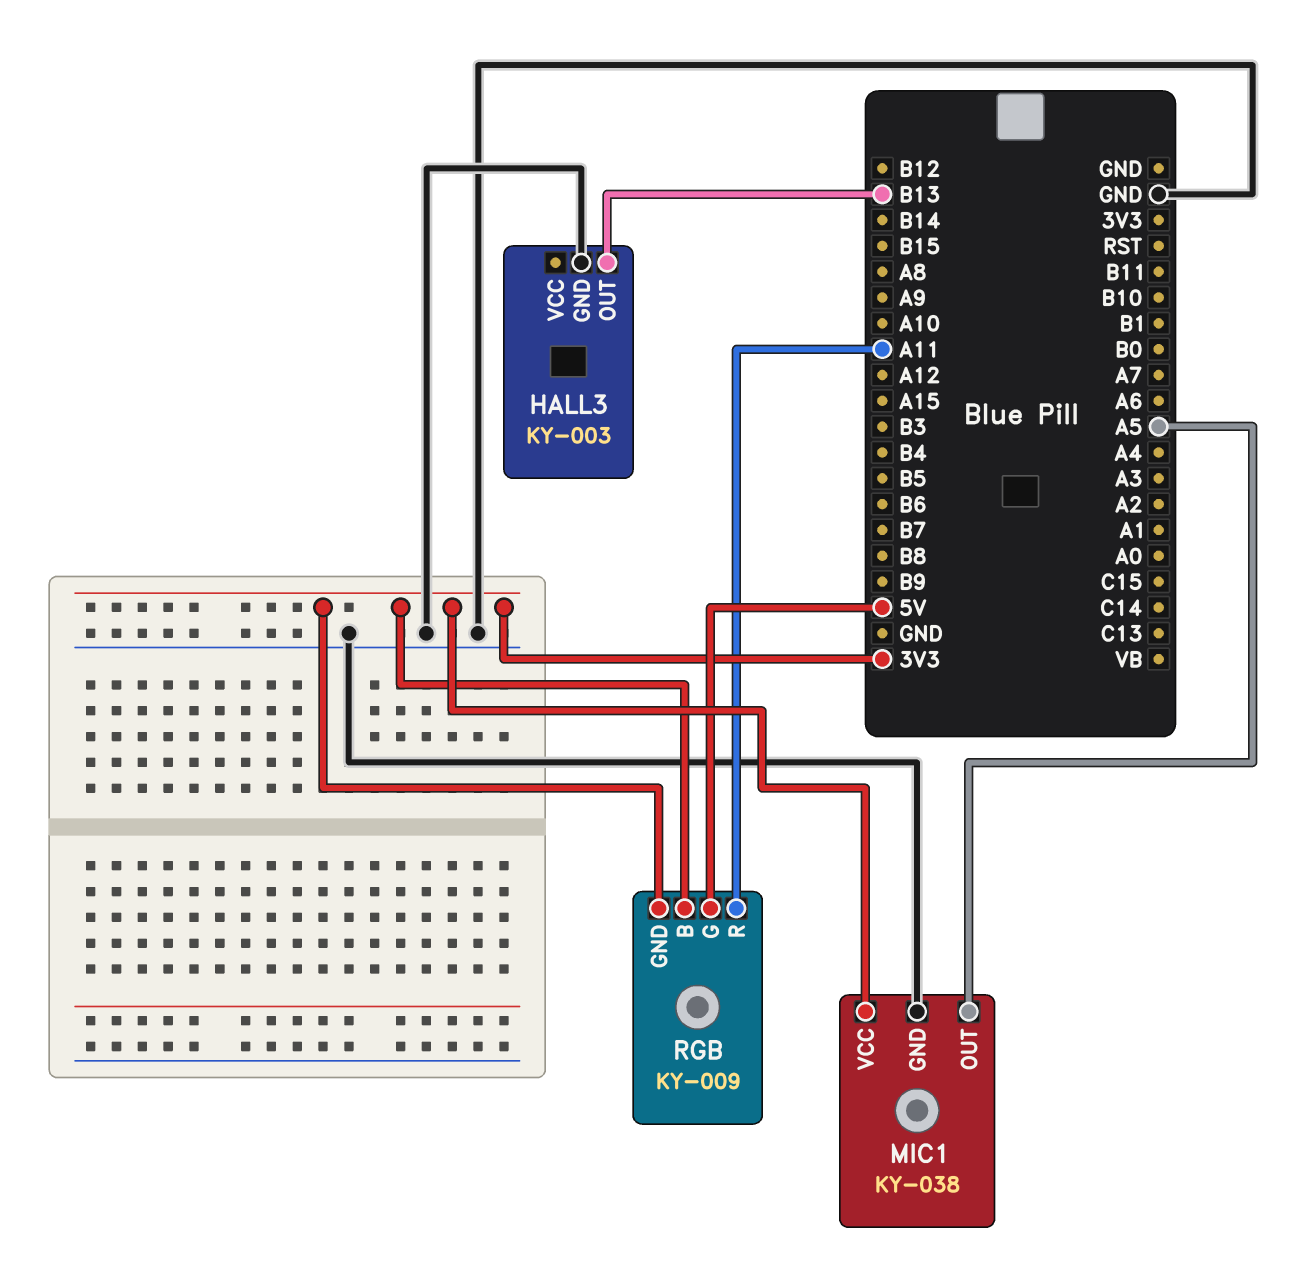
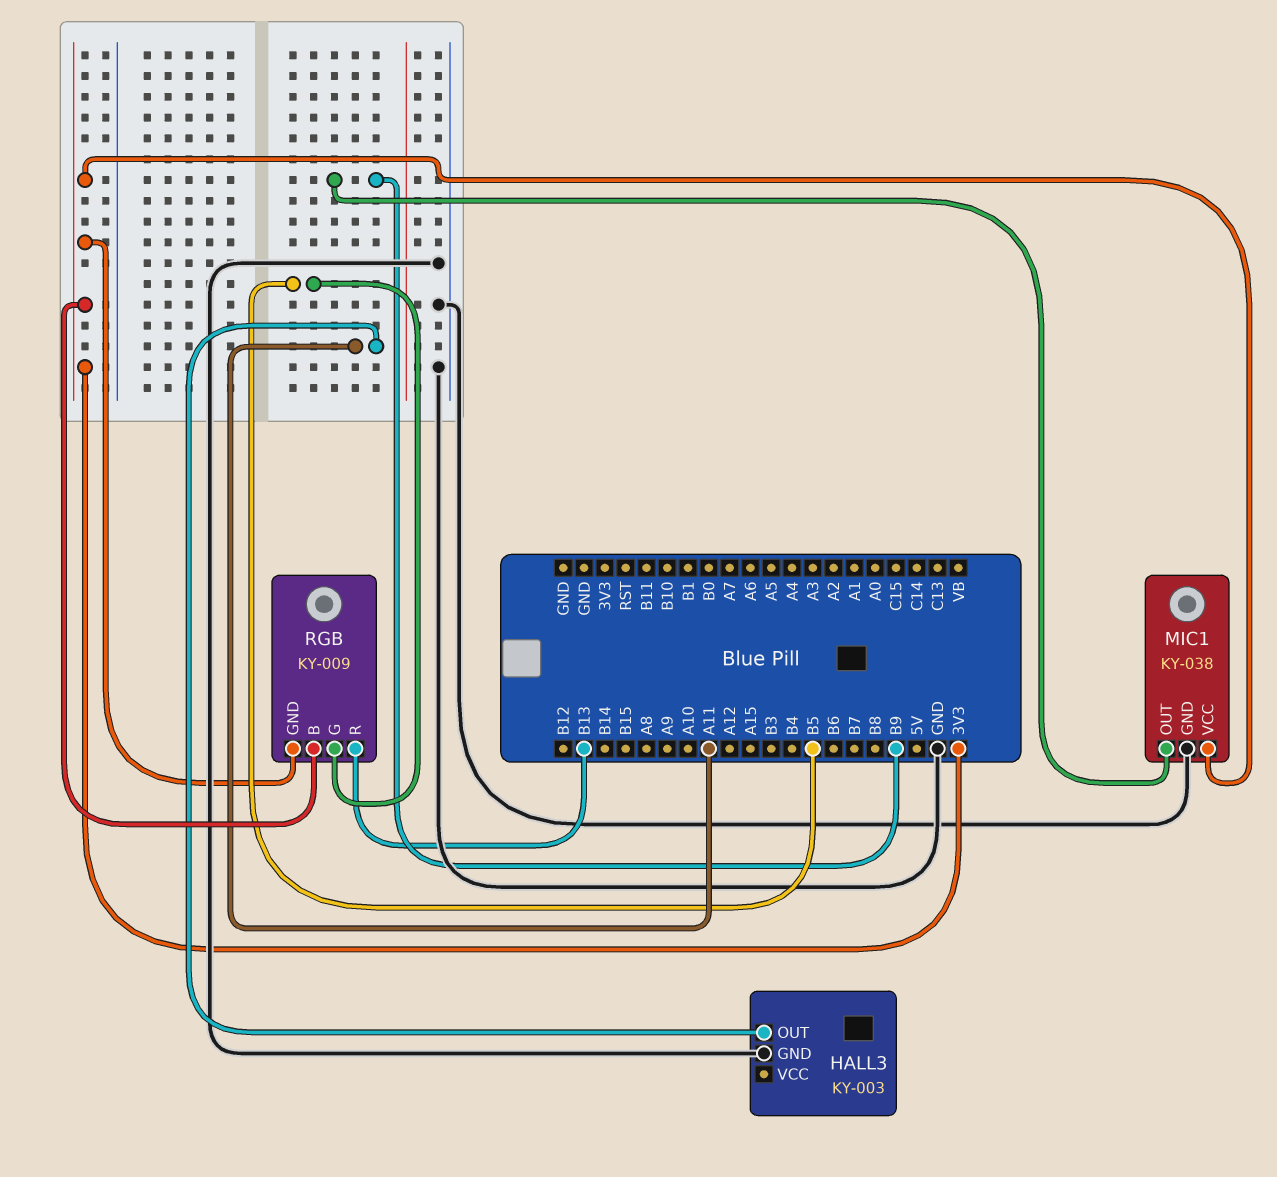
HALL3 pin OUT: B13 -> A11
MIC1 pin OUT: A5 -> B9
RGB pin G: 5V -> B5
RGB pin R: A11 -> B13

